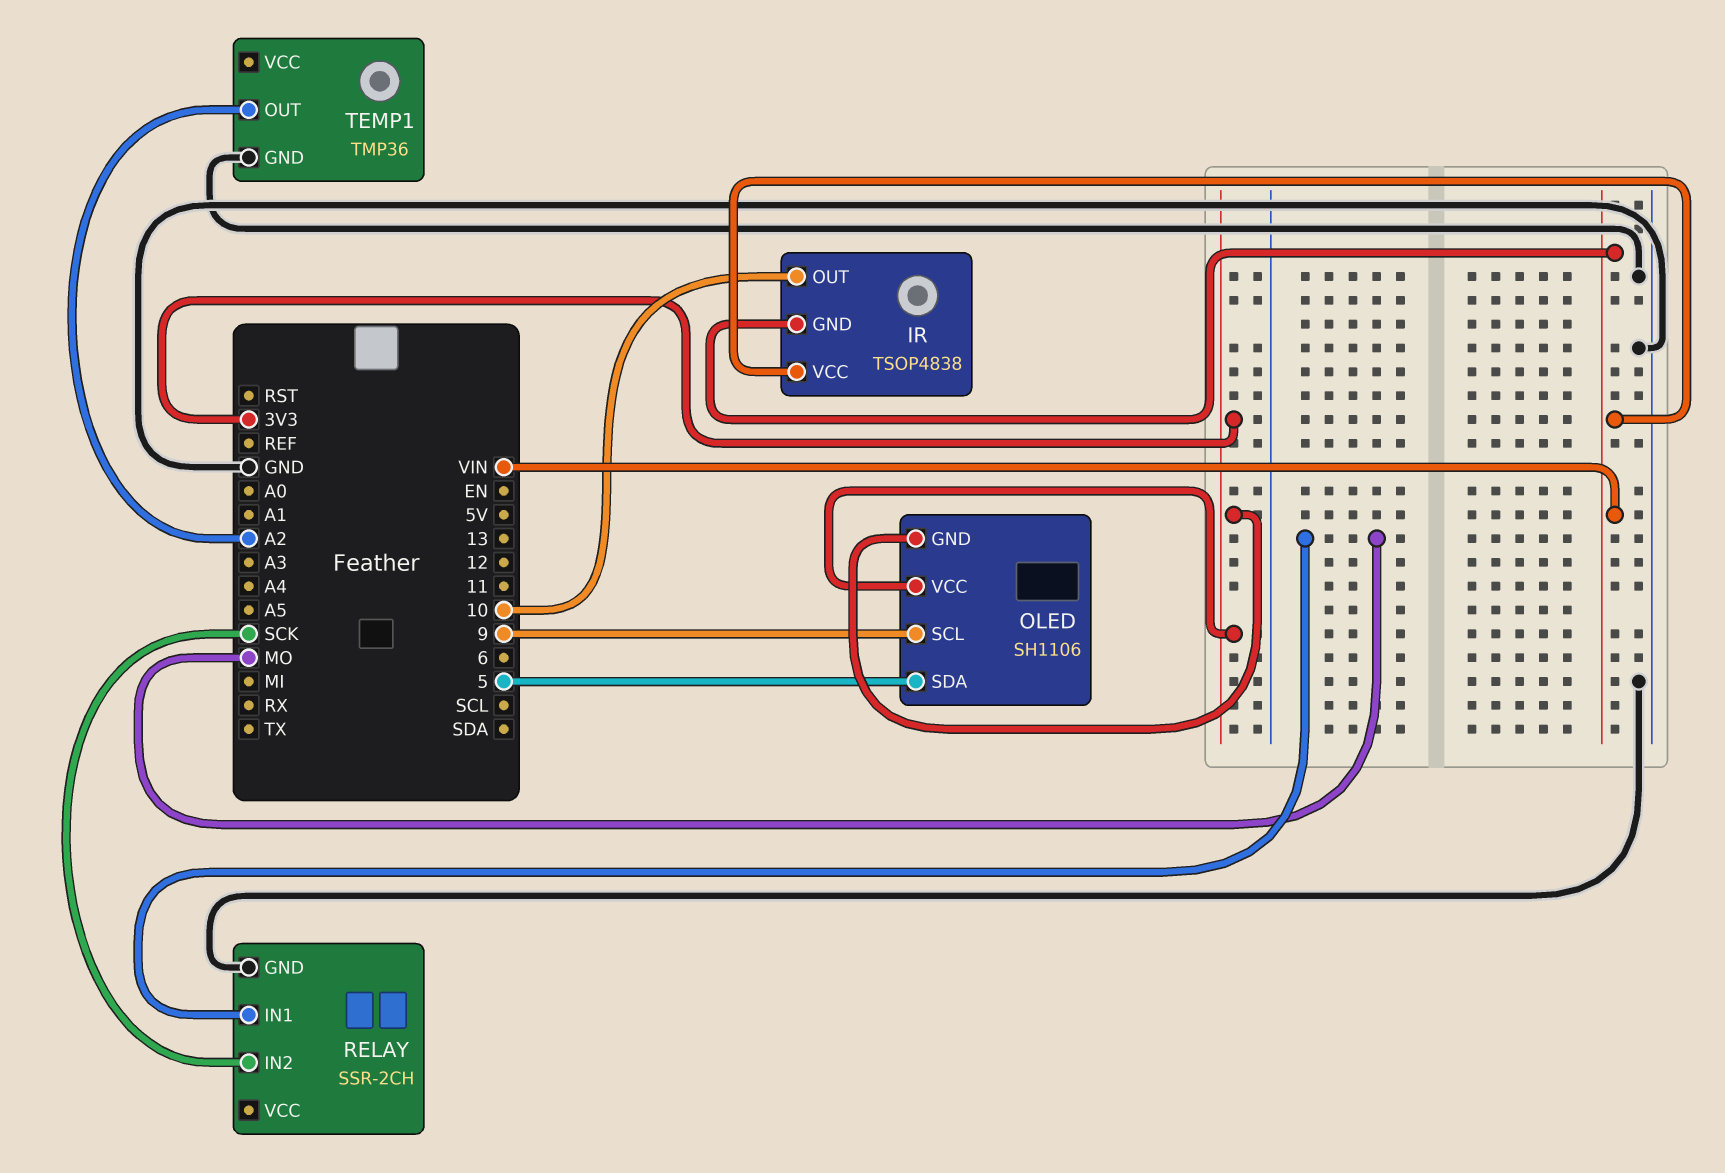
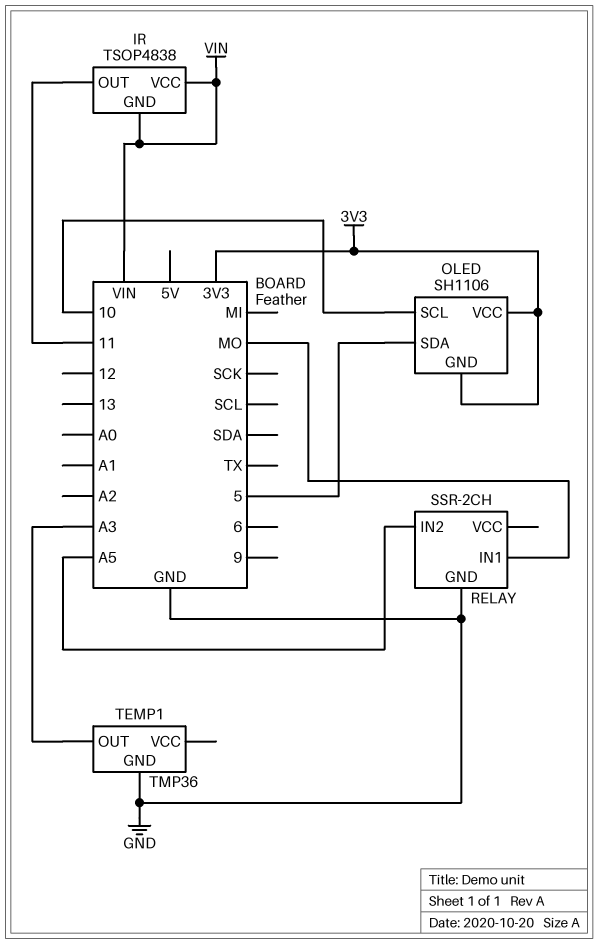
IR pin OUT: 10 -> 11
OLED pin SCL: 9 -> 10
RELAY pin IN2: SCK -> A5
TEMP1 pin OUT: A2 -> A3

